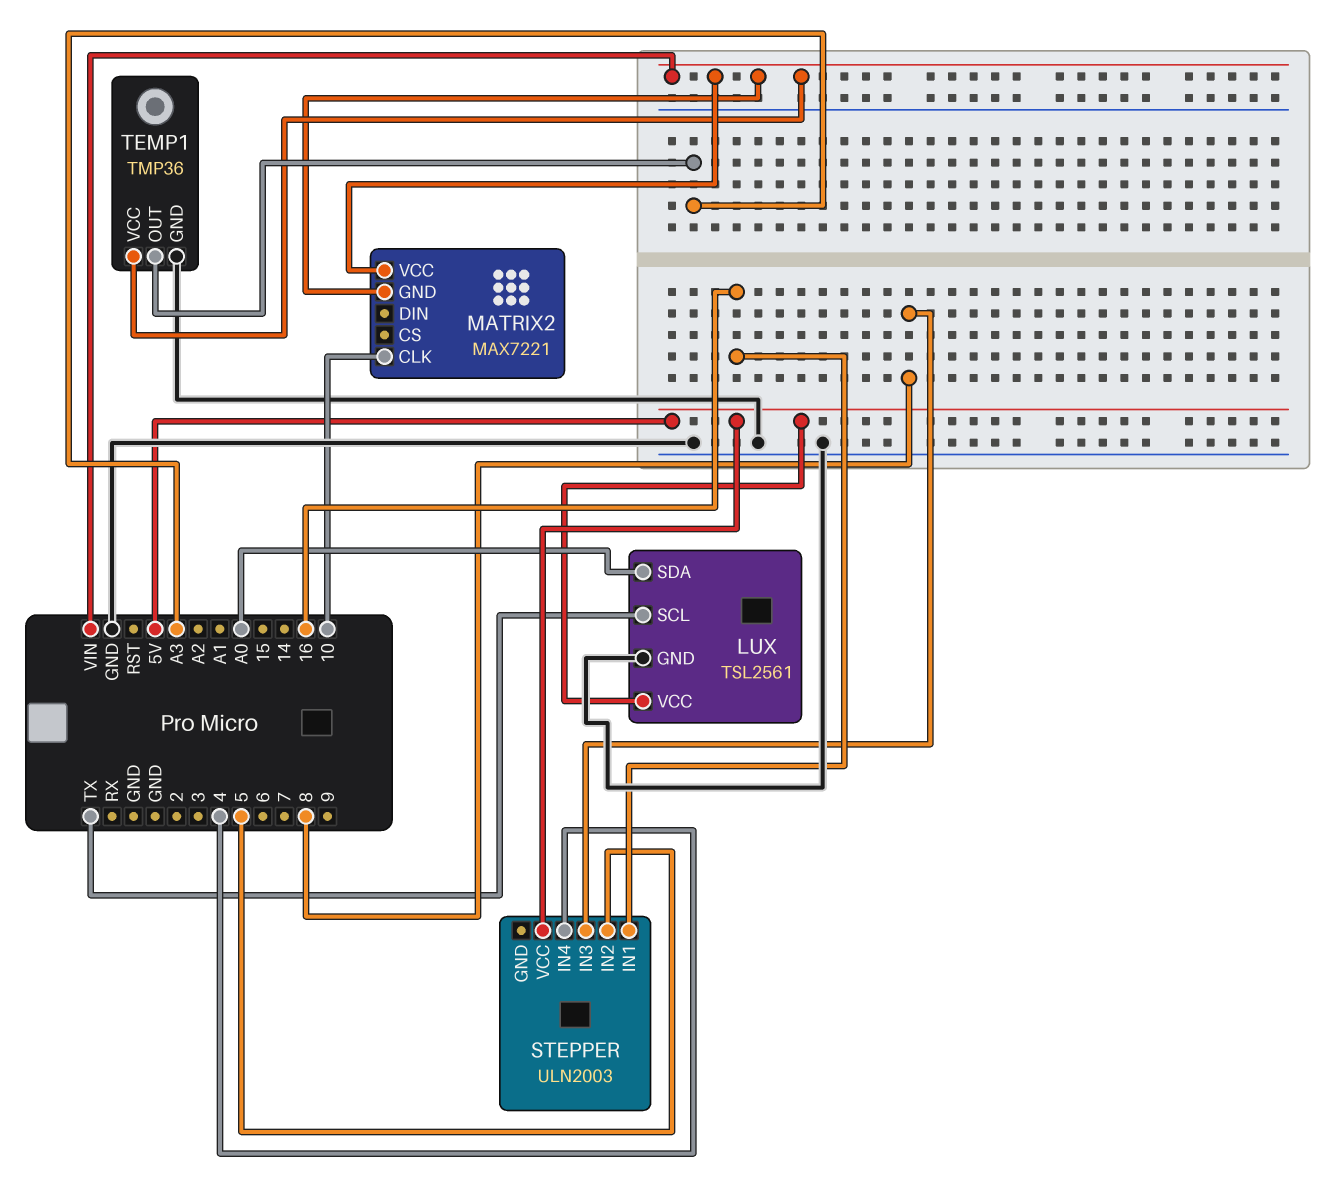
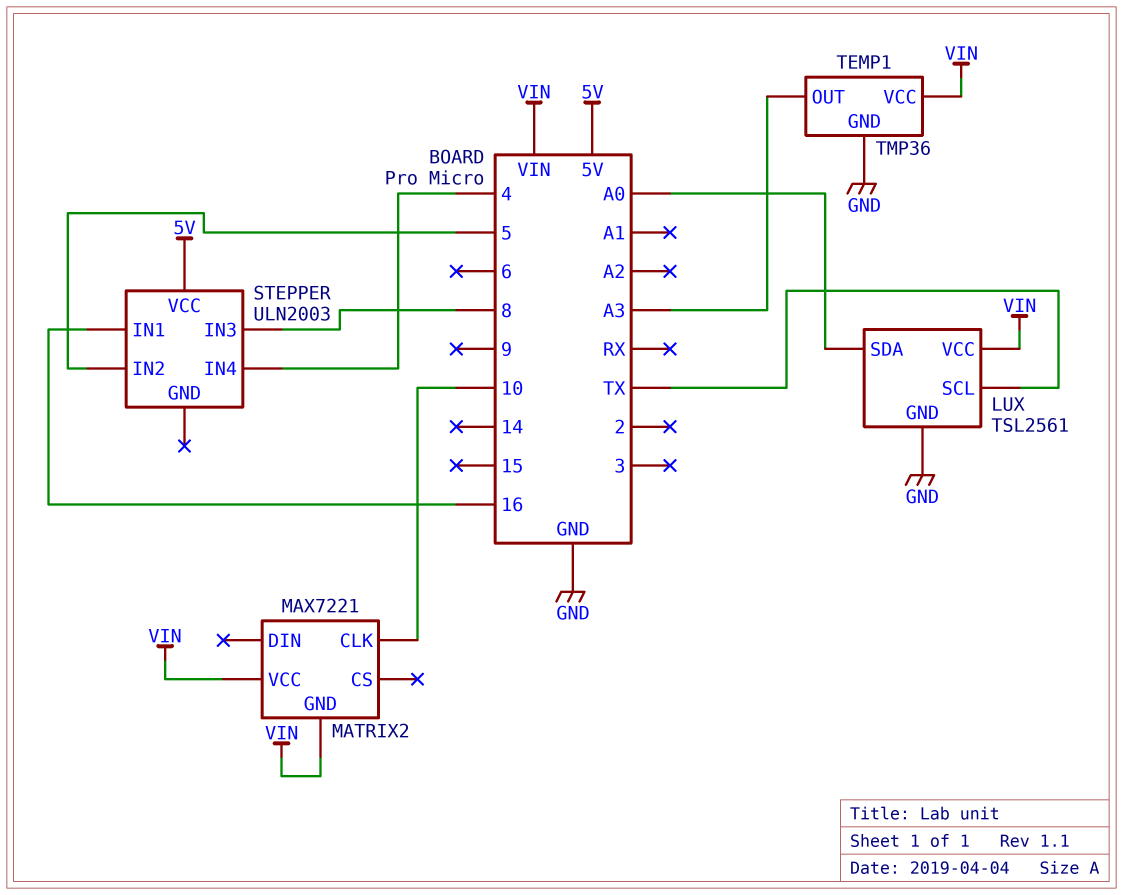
LUX pin VCC: 5V -> VIN

